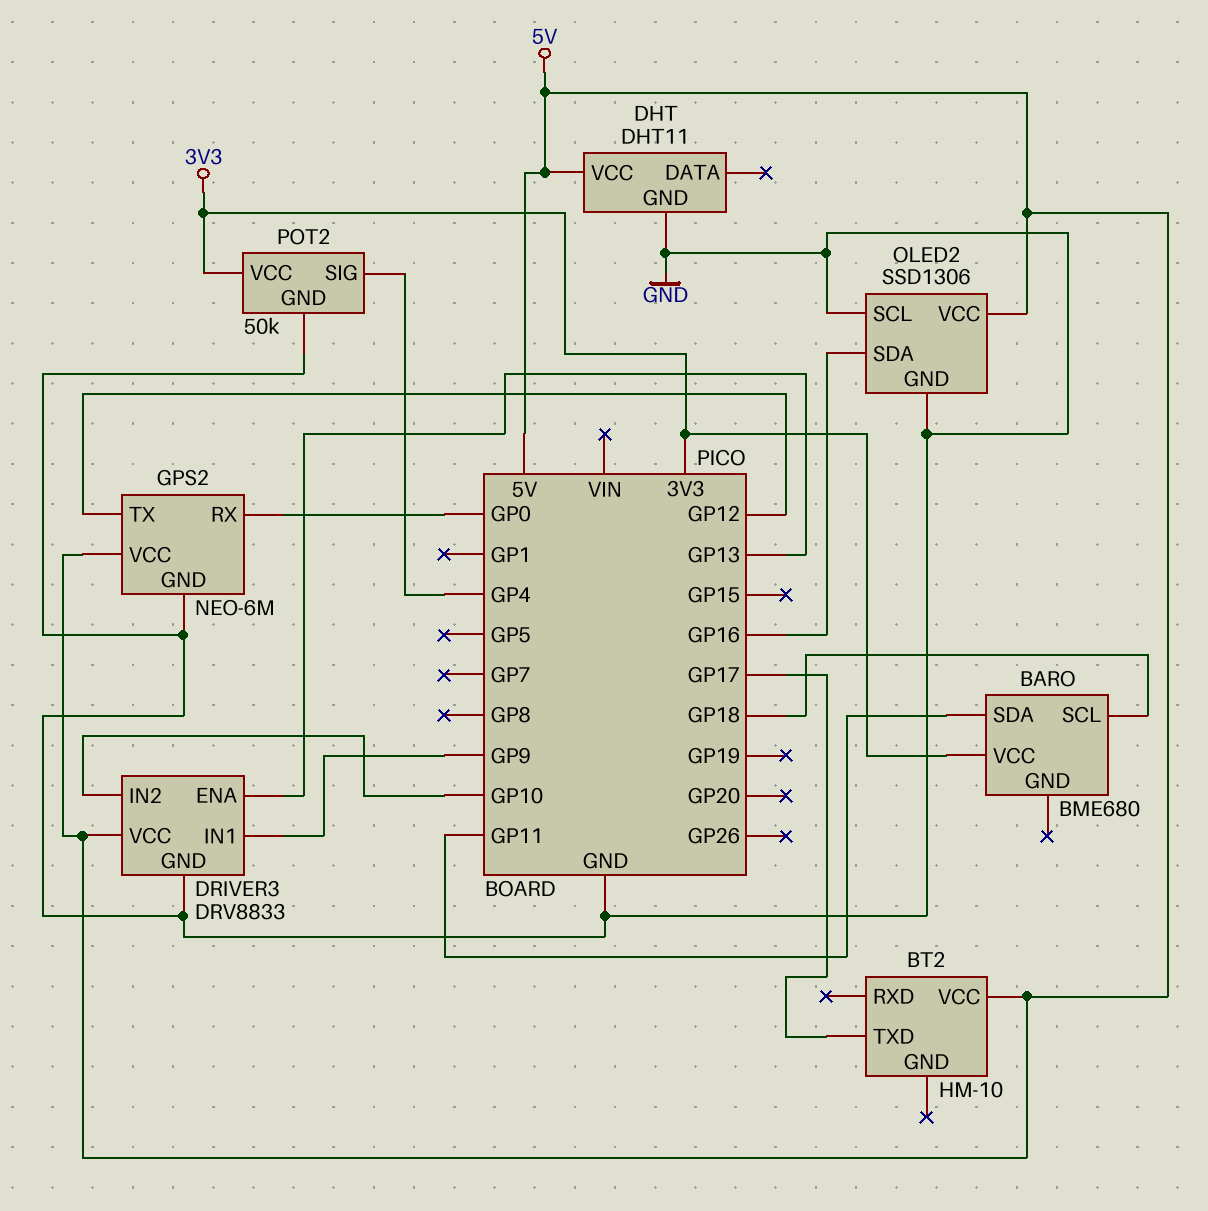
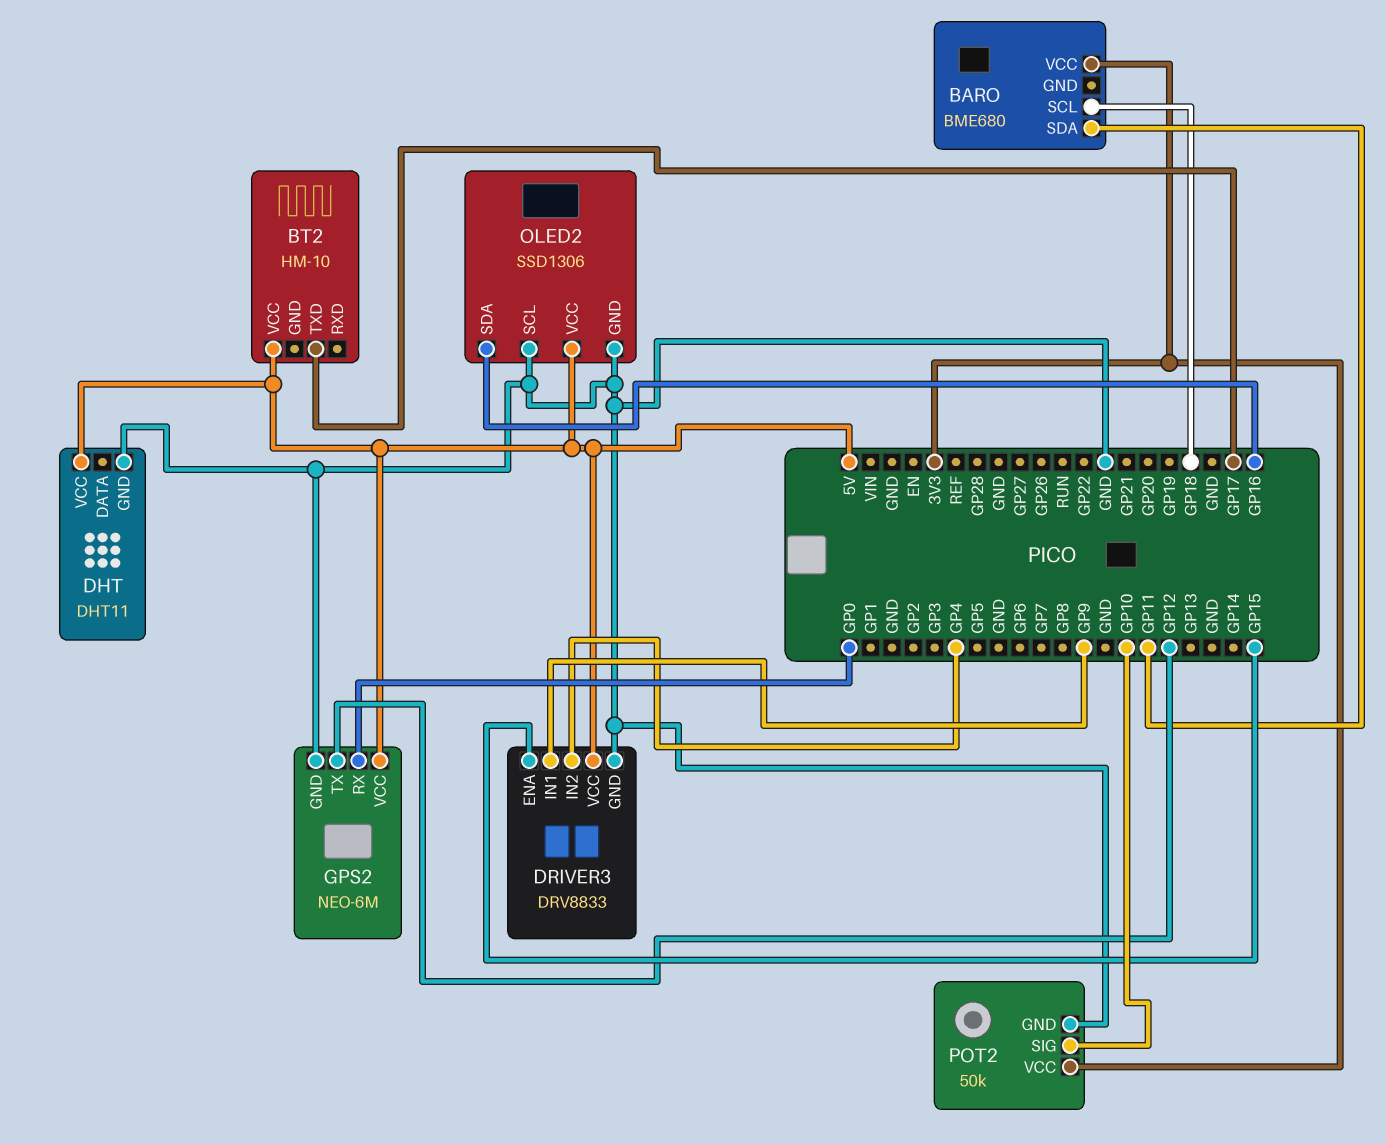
DRIVER3 pin ENA: GP13 -> GP15
DRIVER3 pin IN2: GP10 -> GP4
POT2 pin SIG: GP4 -> GP10

